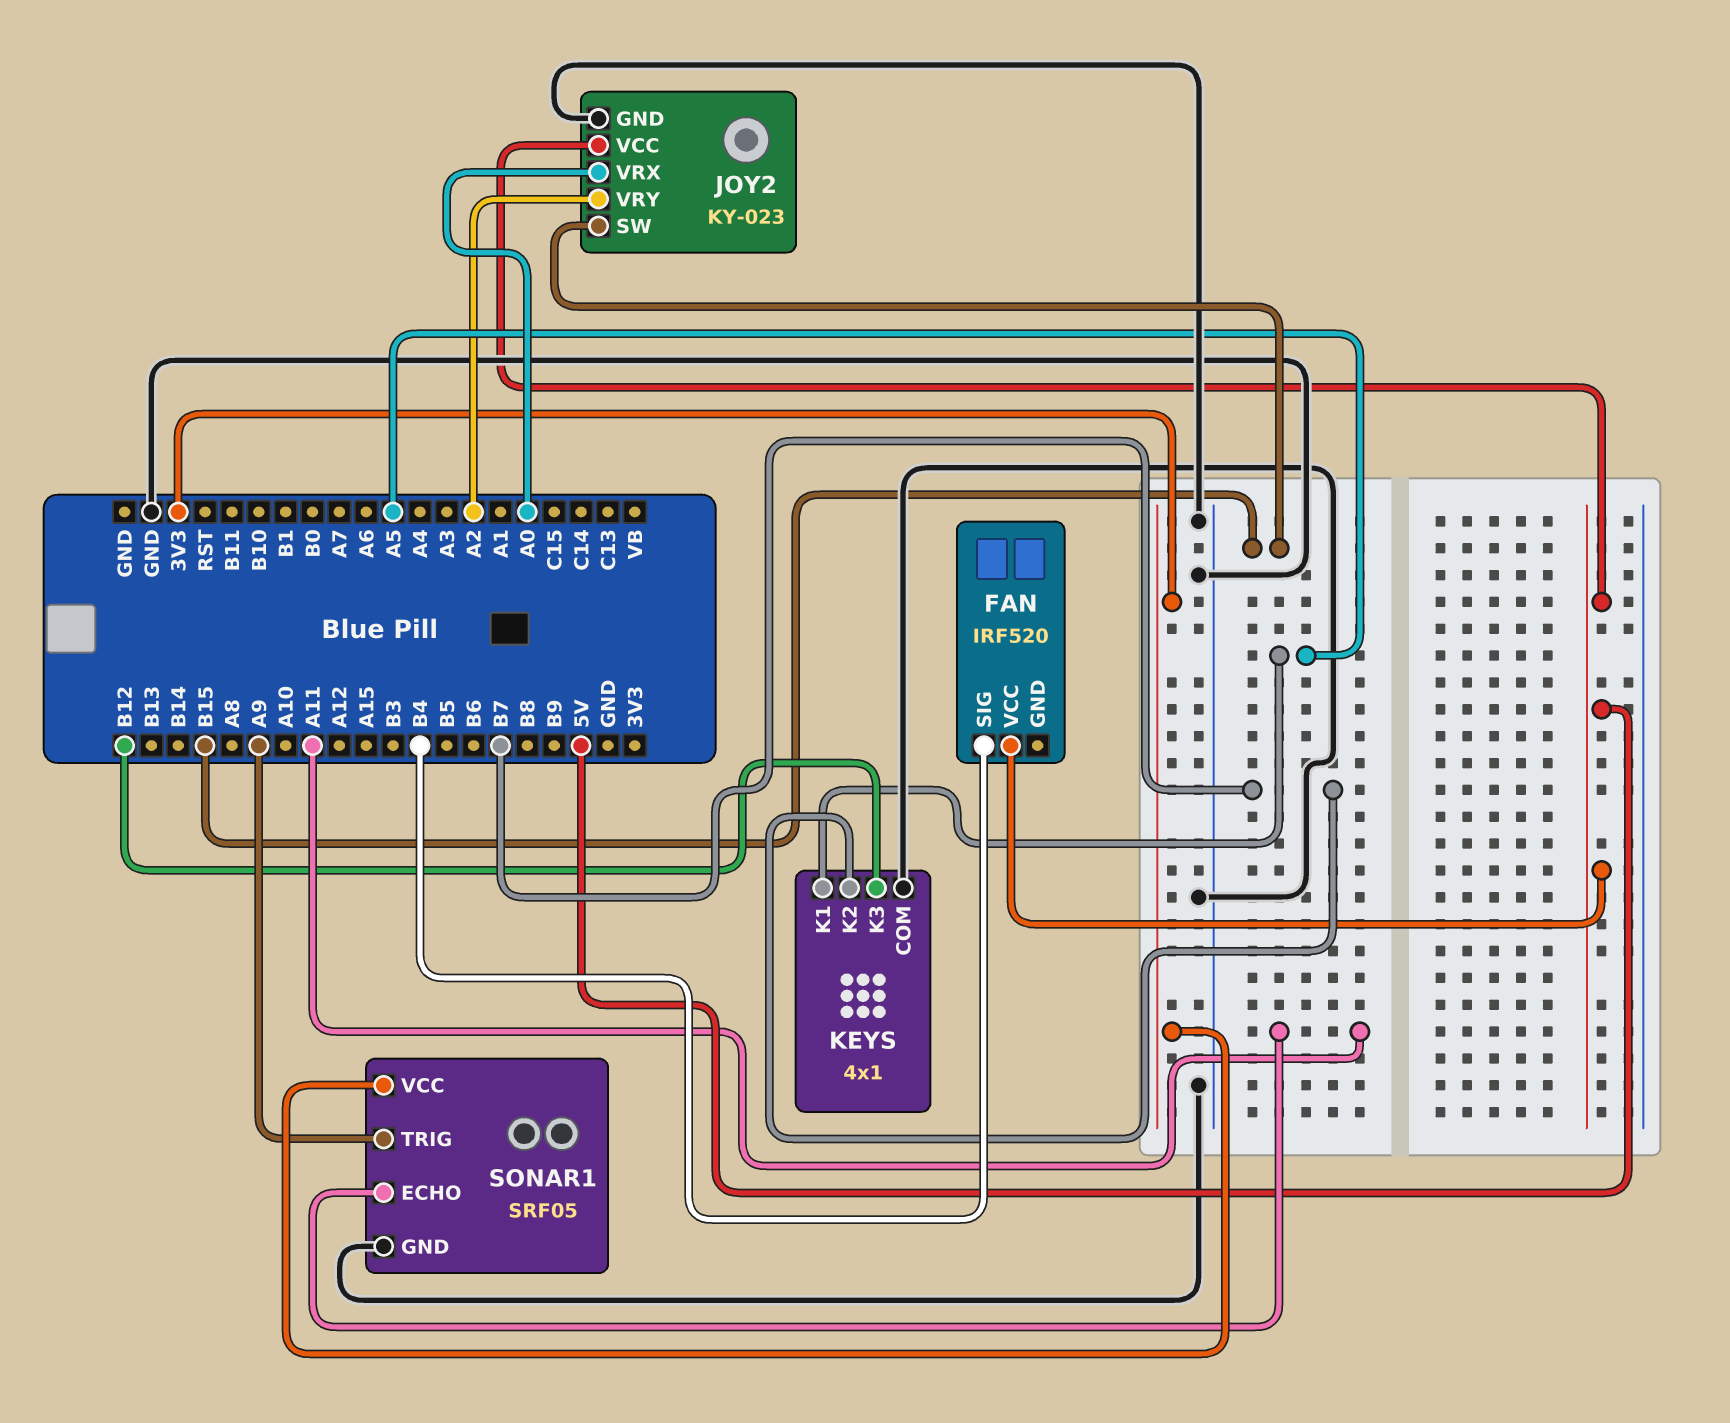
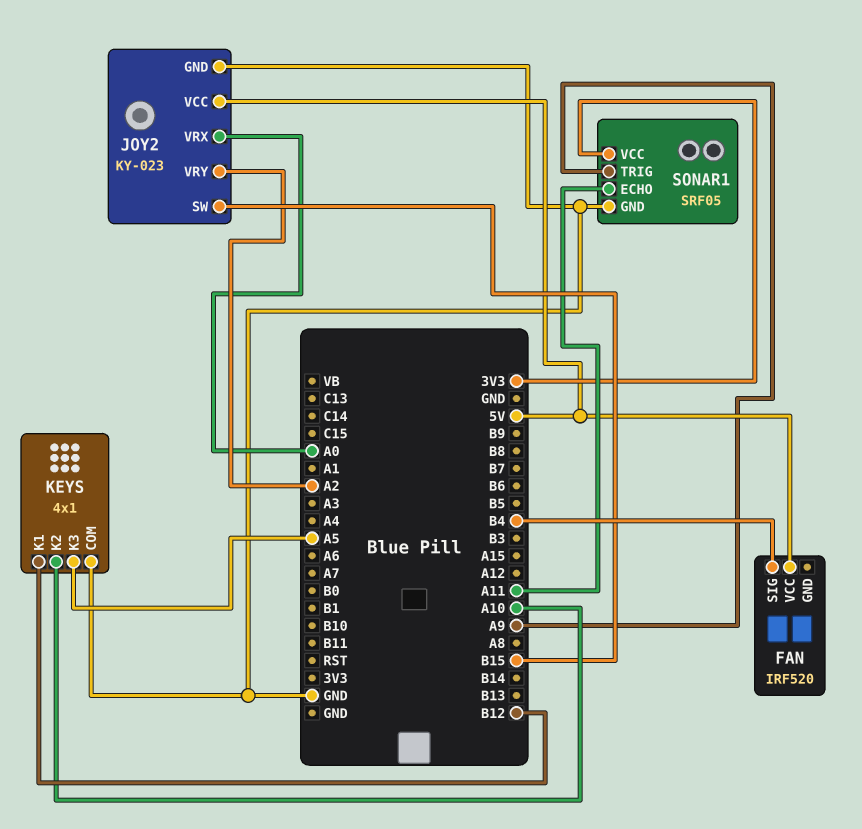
KEYS pin K1: A5 -> B12
KEYS pin K2: B7 -> A10
KEYS pin K3: B12 -> A5

